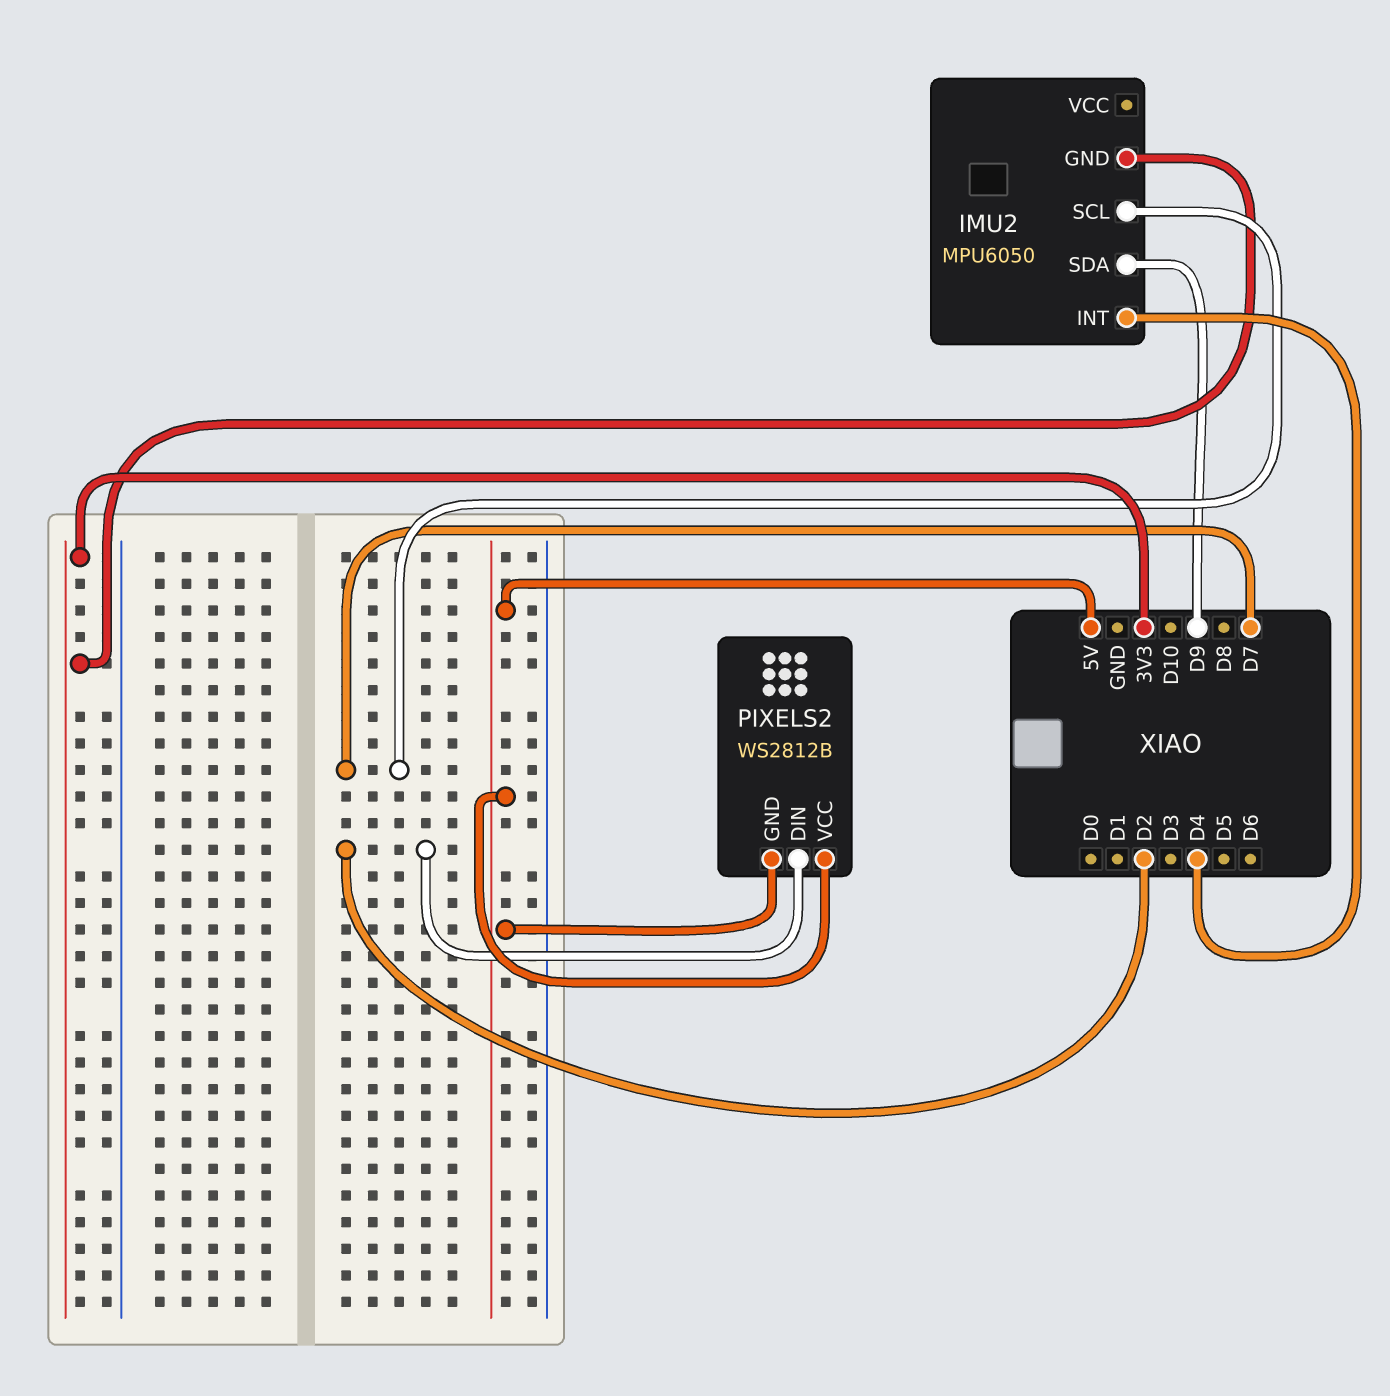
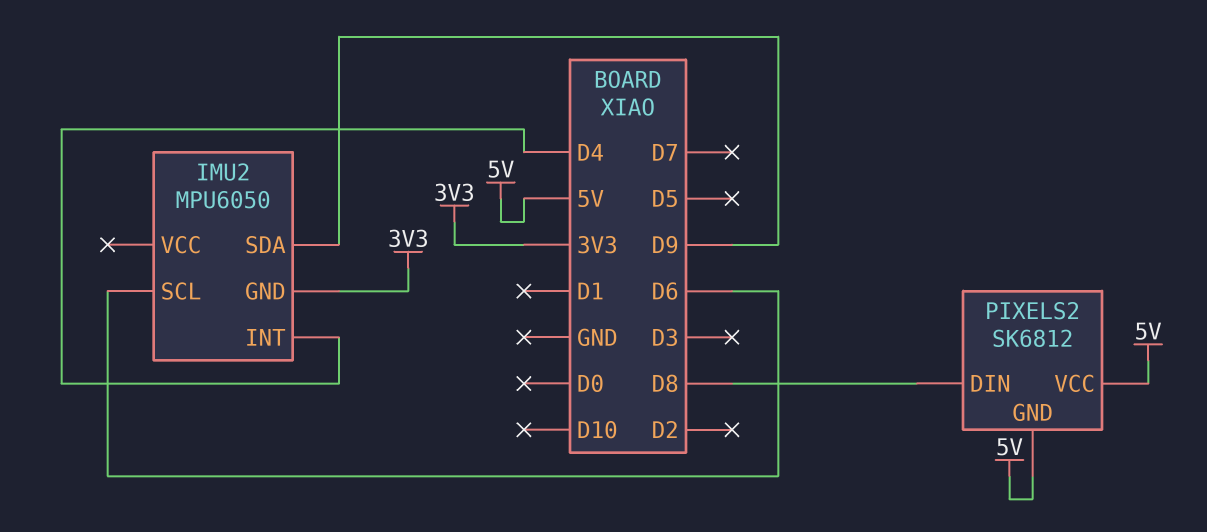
IMU2 pin SCL: D7 -> D6
PIXELS2: WS2812B -> SK6812
PIXELS2 pin DIN: D2 -> D8

